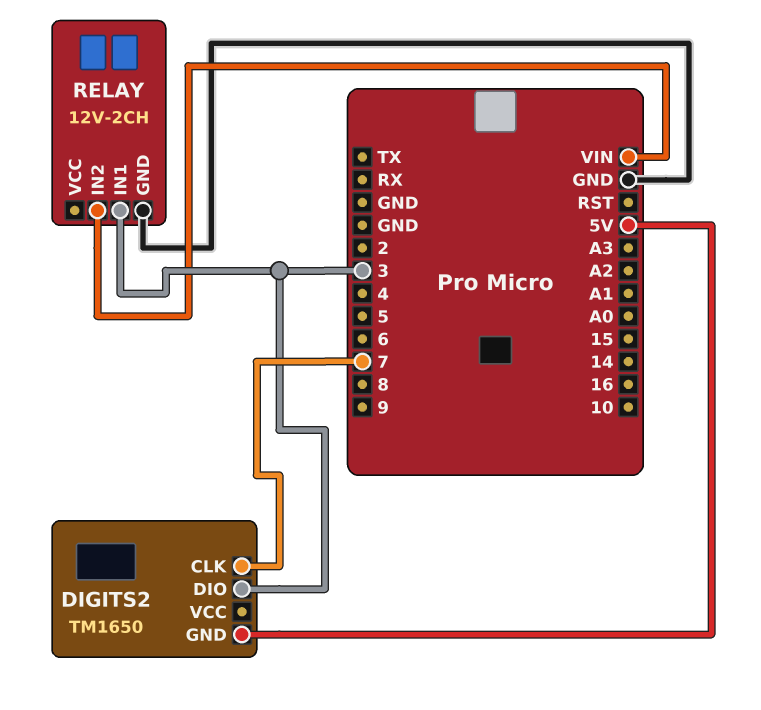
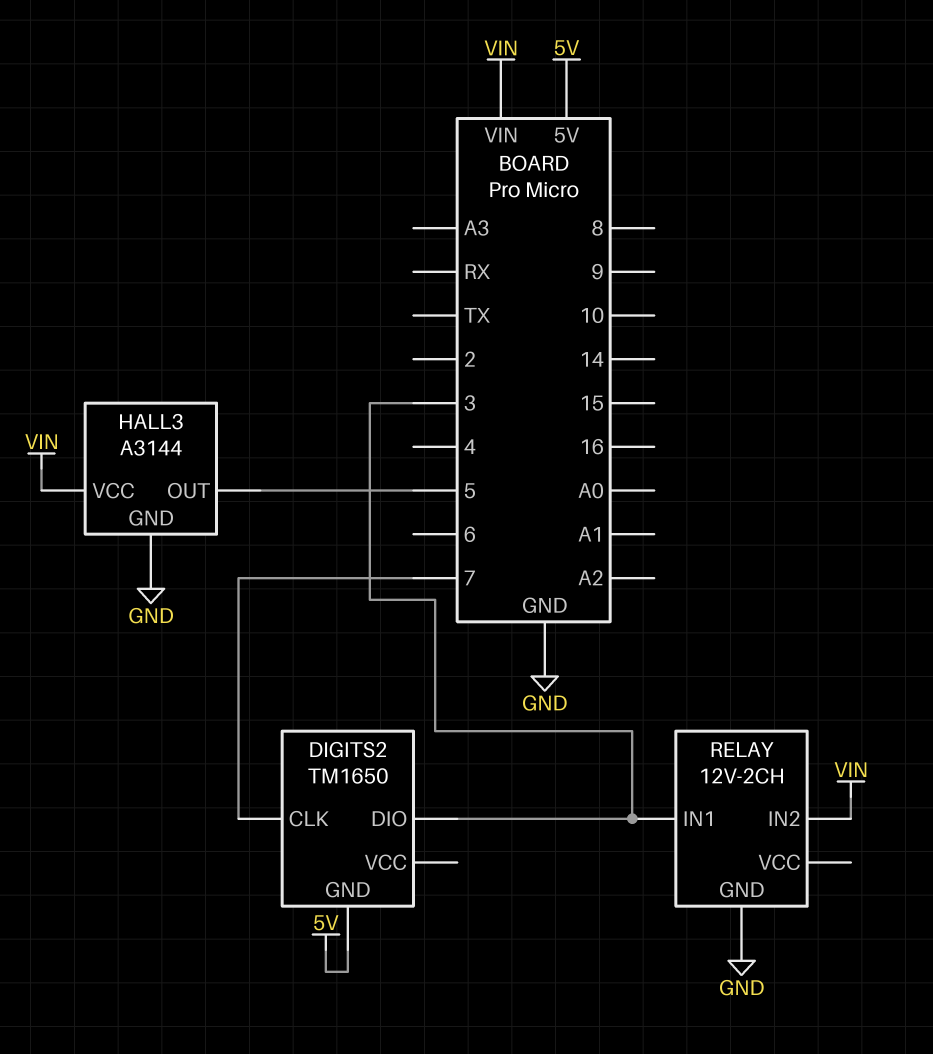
HALL3: none -> A3144
HALL3 pin GND: none -> GND
HALL3 pin OUT: none -> 5
HALL3 pin VCC: none -> VIN

